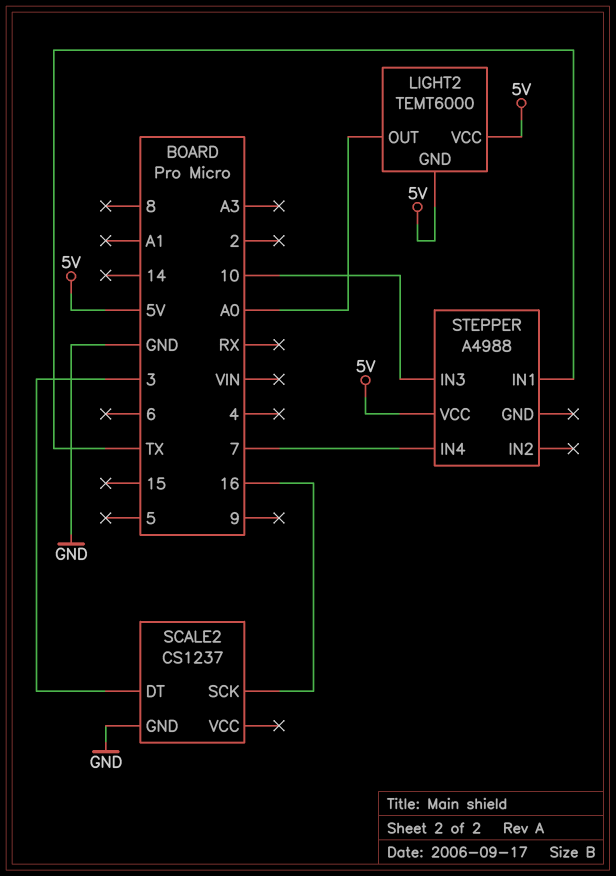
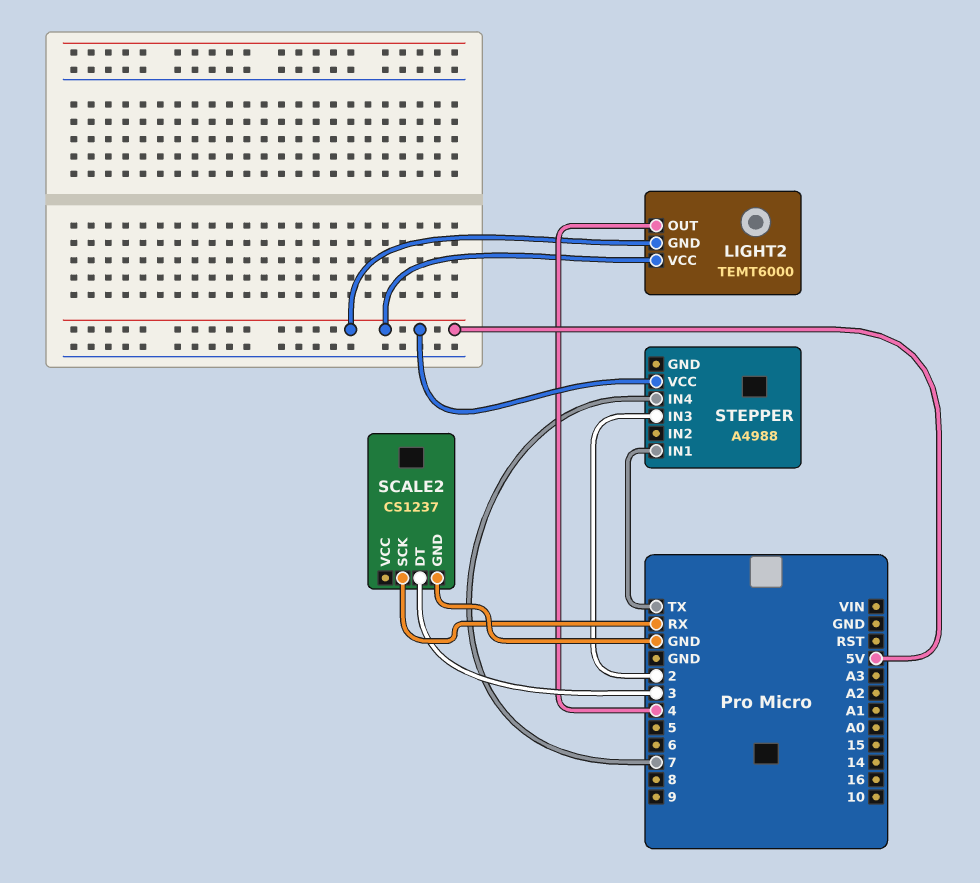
LIGHT2 pin OUT: A0 -> 4
SCALE2 pin SCK: 16 -> RX
STEPPER pin IN3: 10 -> 2

